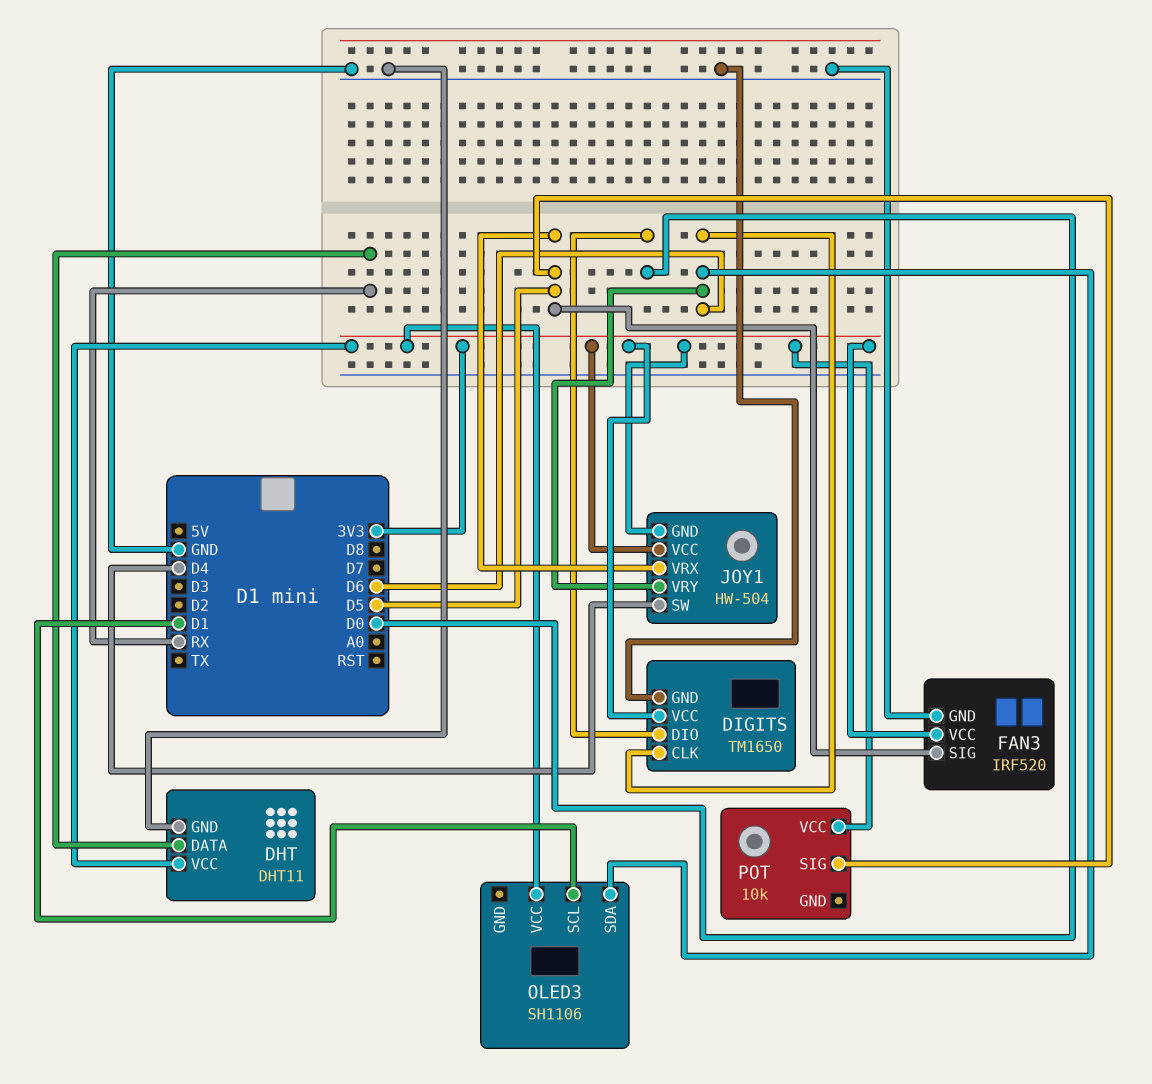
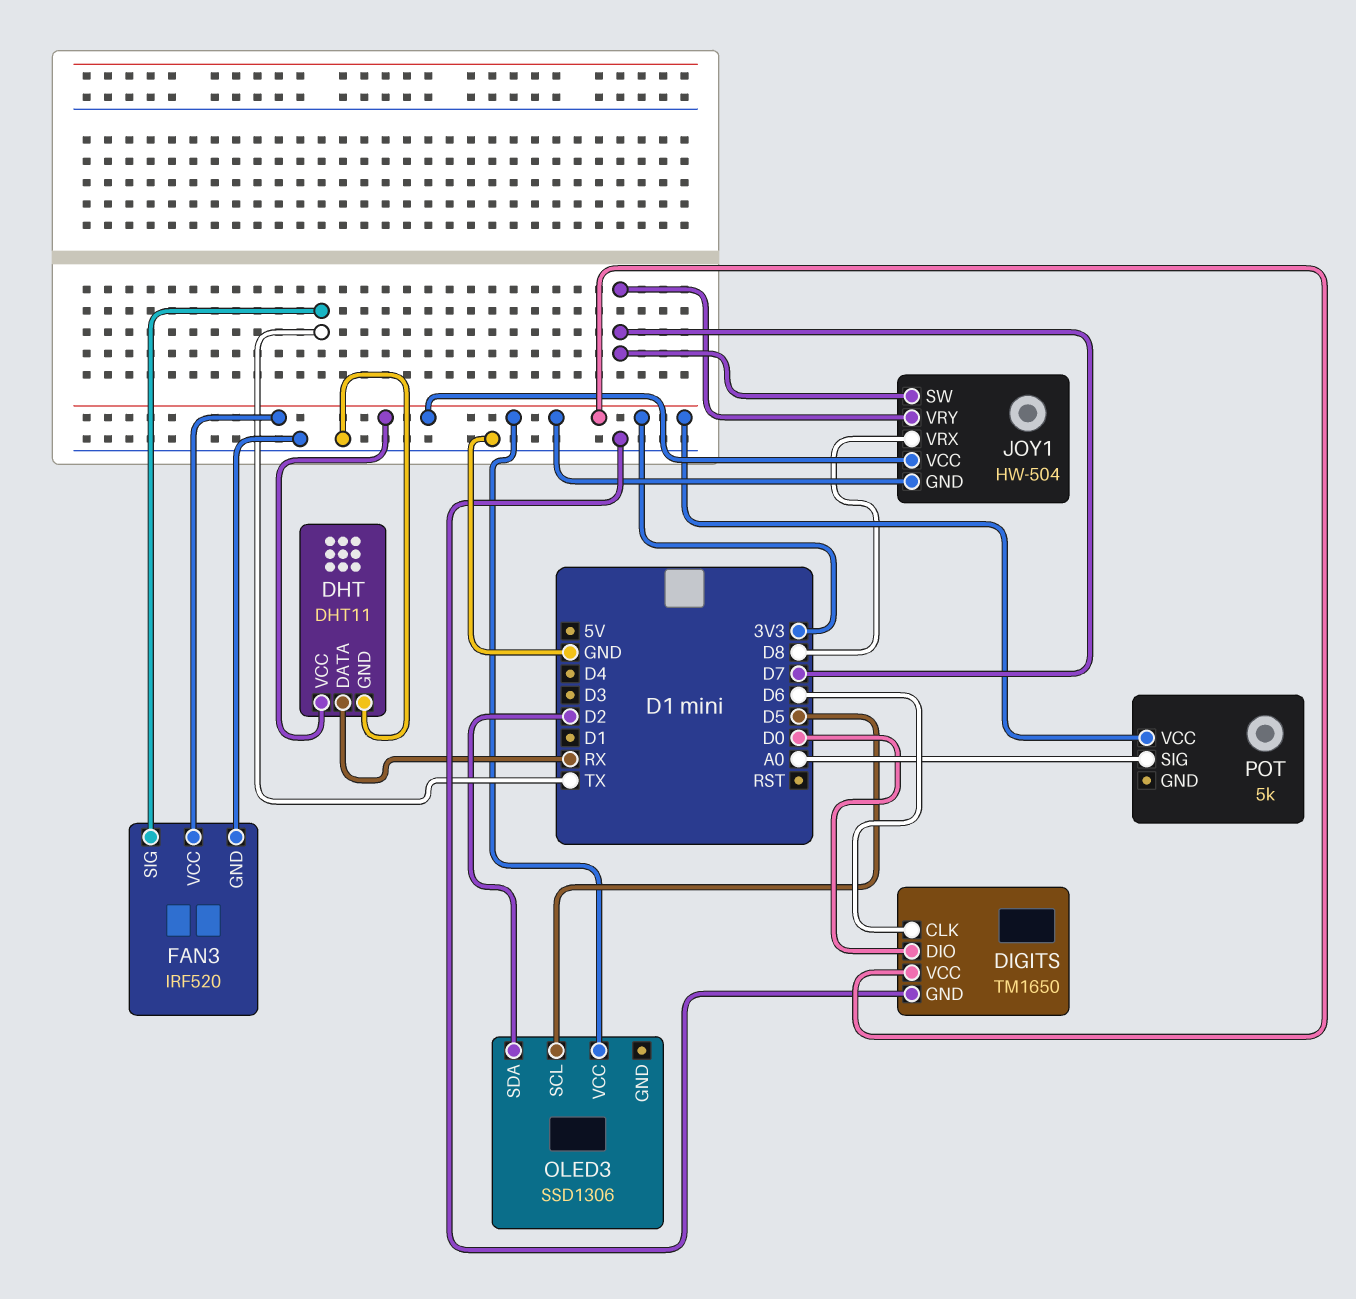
FAN3 pin SIG: D5 -> TX
JOY1 pin SW: D4 -> D7
JOY1 pin VRX: D5 -> D8
JOY1 pin VRY: D6 -> D7
OLED3: SH1106 -> SSD1306
OLED3 pin SCL: D1 -> D5
OLED3 pin SDA: D6 -> D2
POT: 10k -> 5k
POT pin SIG: D5 -> A0

